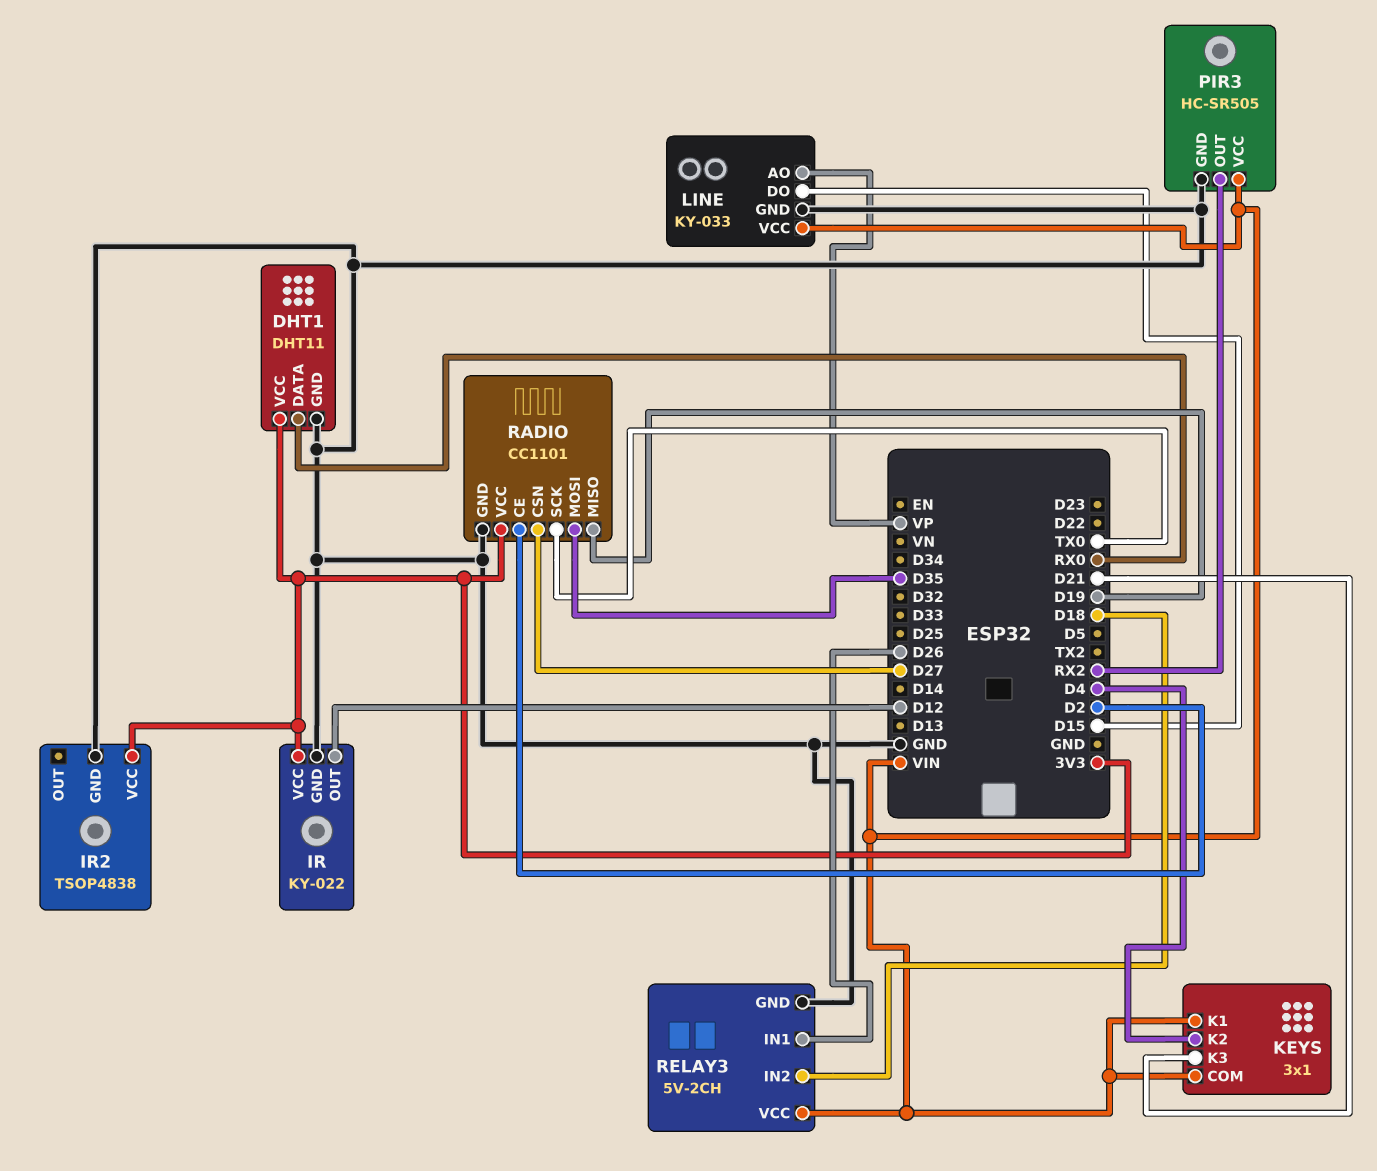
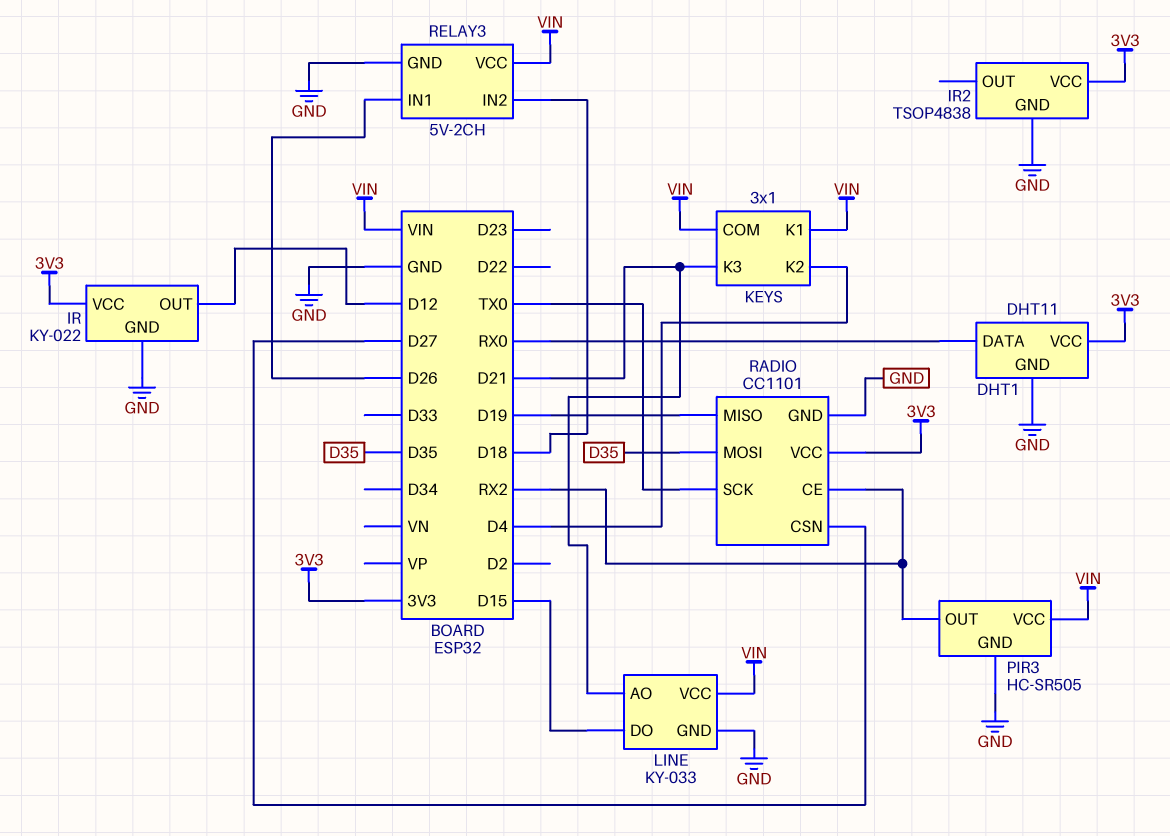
LINE pin AO: VP -> D21
RADIO pin CE: D2 -> RX2

